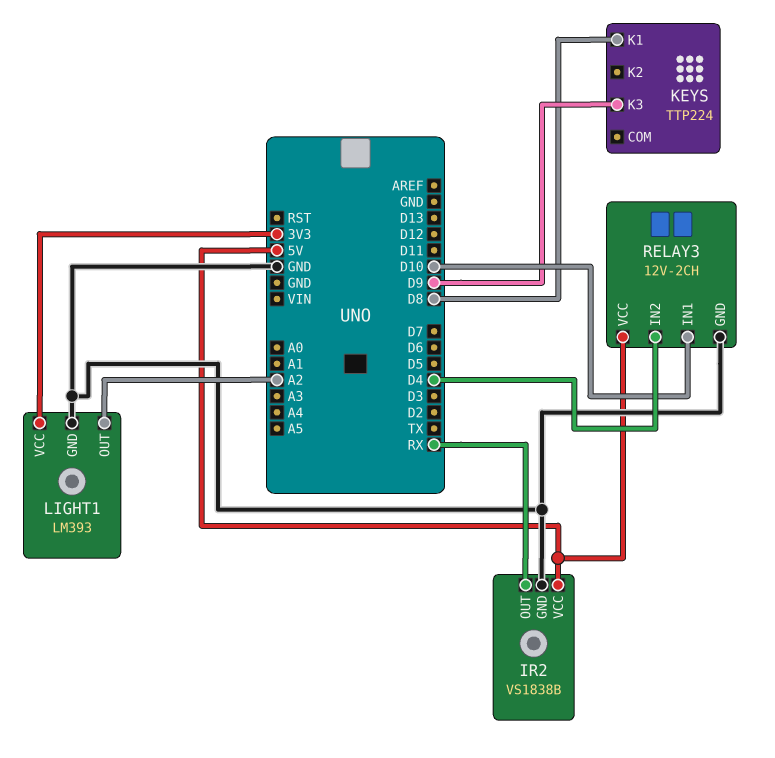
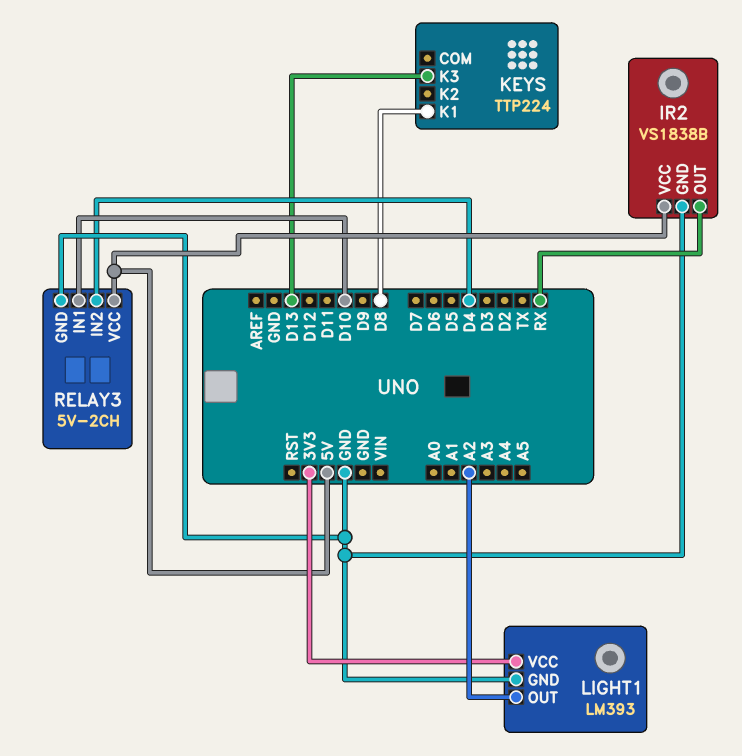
KEYS pin K3: D9 -> D13
RELAY3: 12V-2CH -> 5V-2CH

